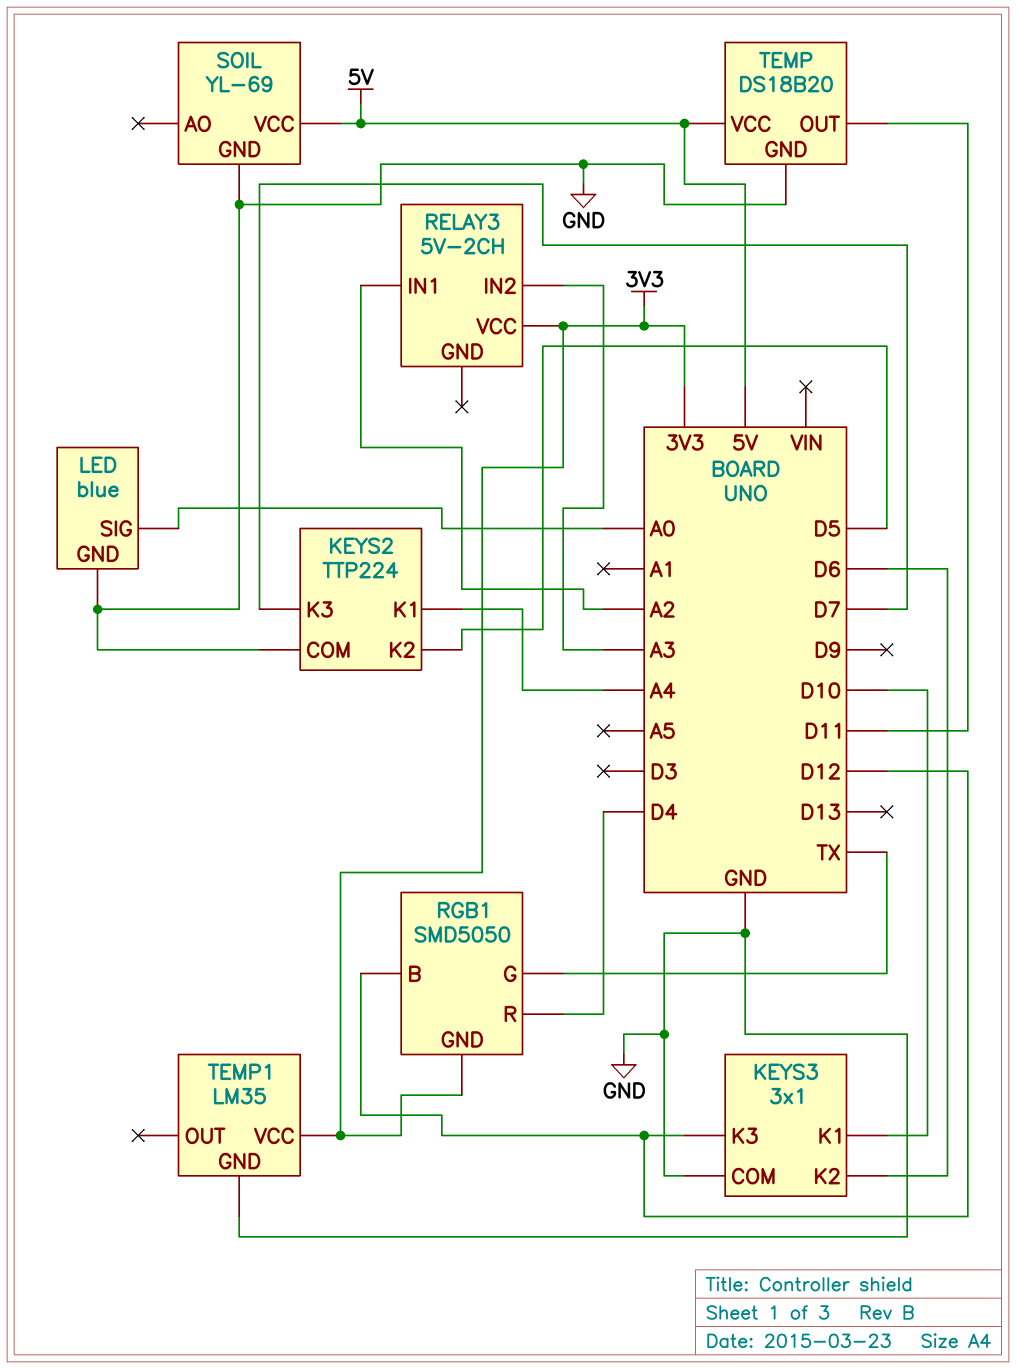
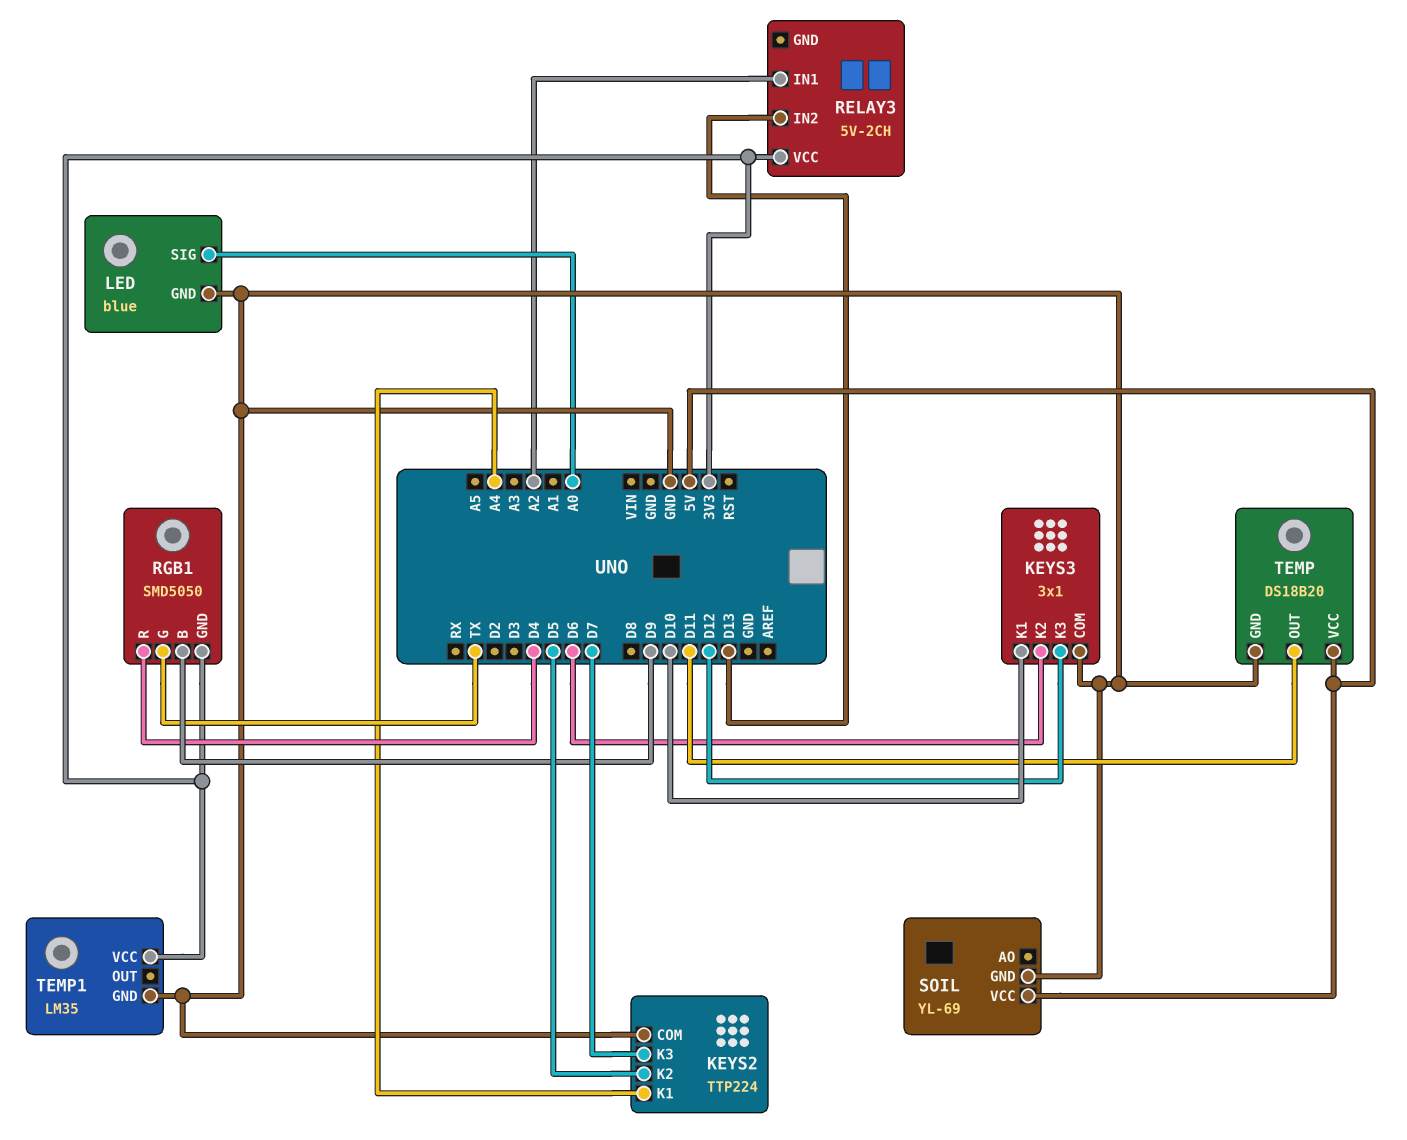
RELAY3 pin IN2: A3 -> D13
RGB1 pin B: D12 -> D9

